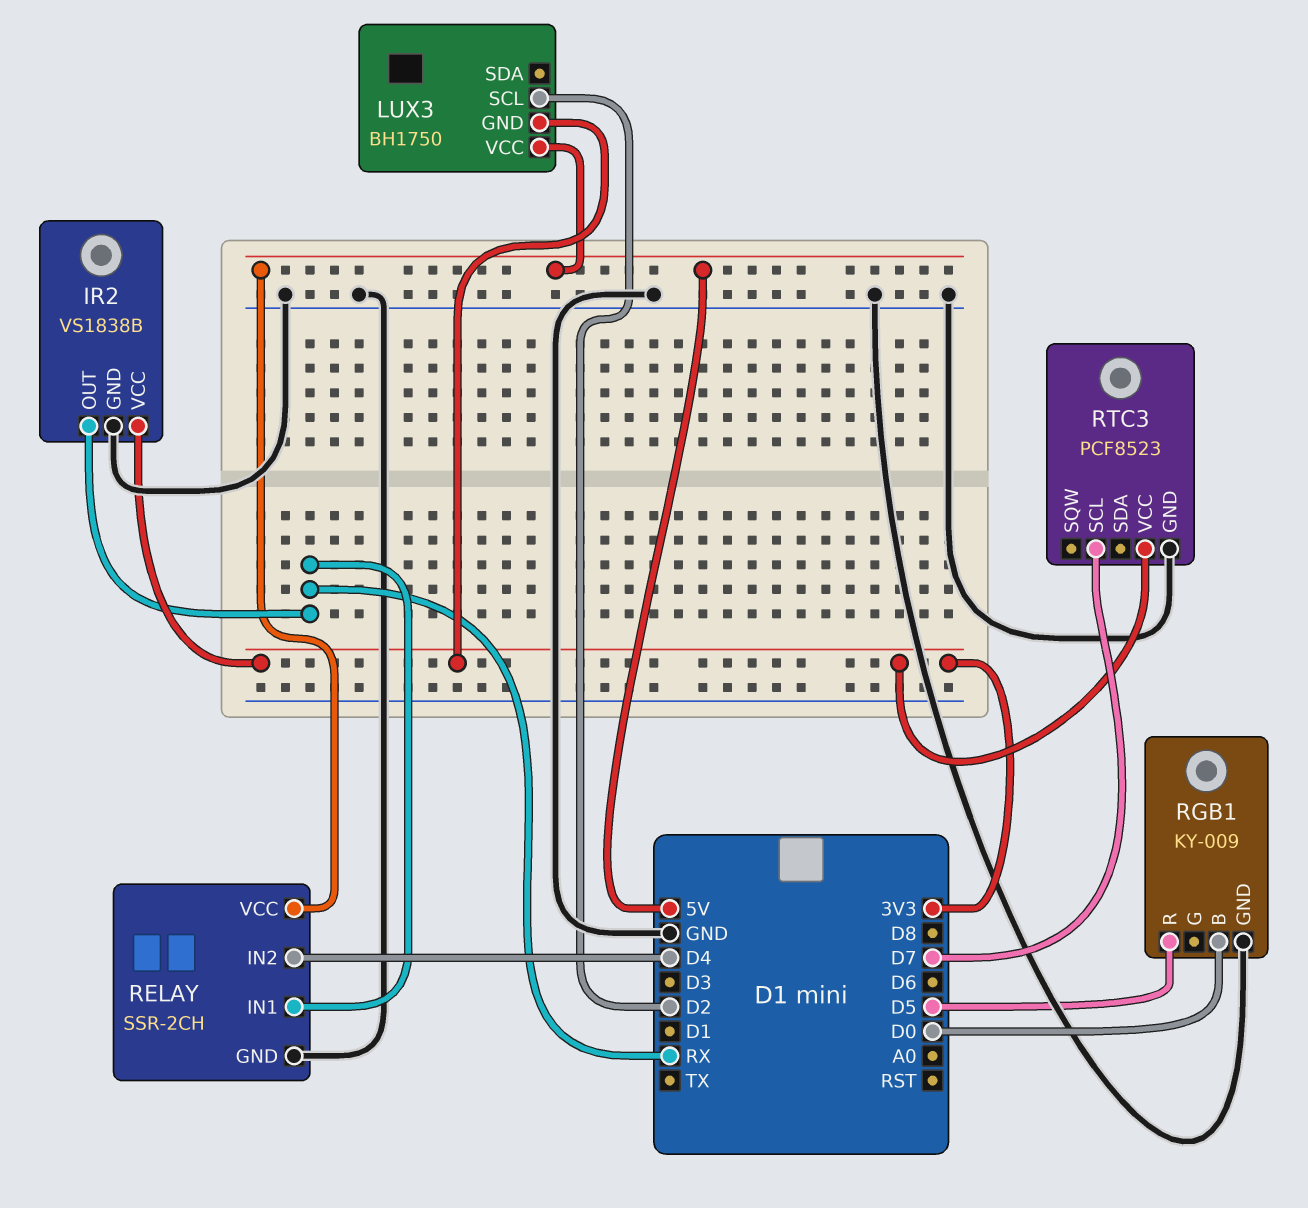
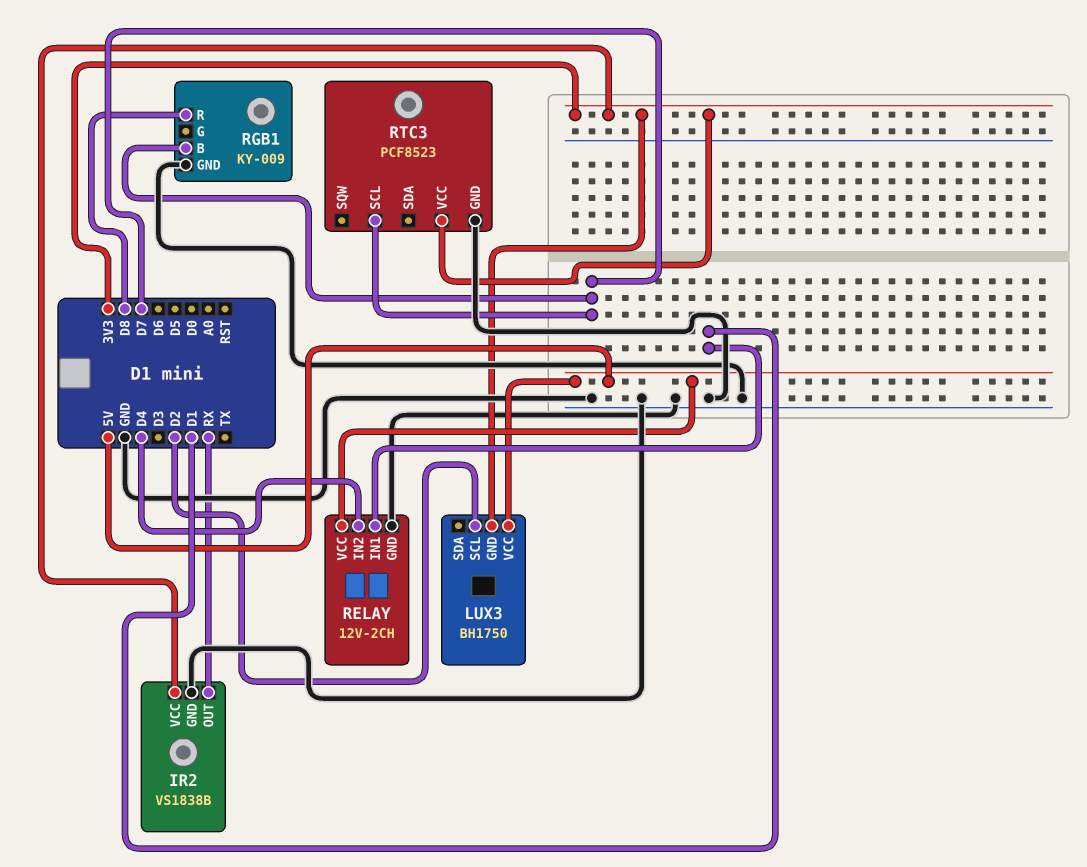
RELAY: SSR-2CH -> 12V-2CH
RELAY pin IN1: RX -> D1
RGB1 pin B: D0 -> D7
RGB1 pin R: D5 -> D8

